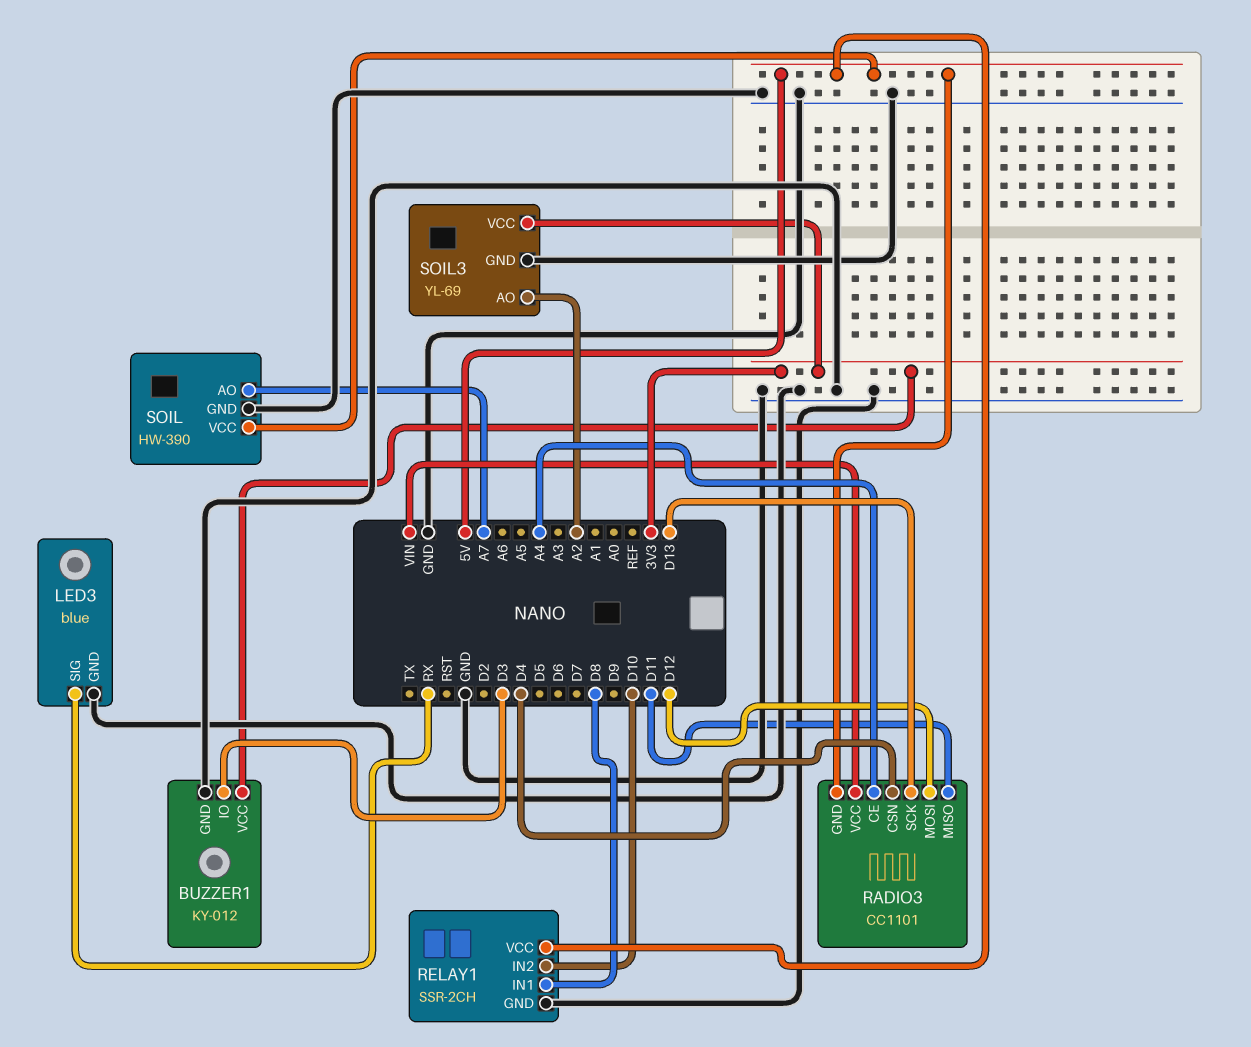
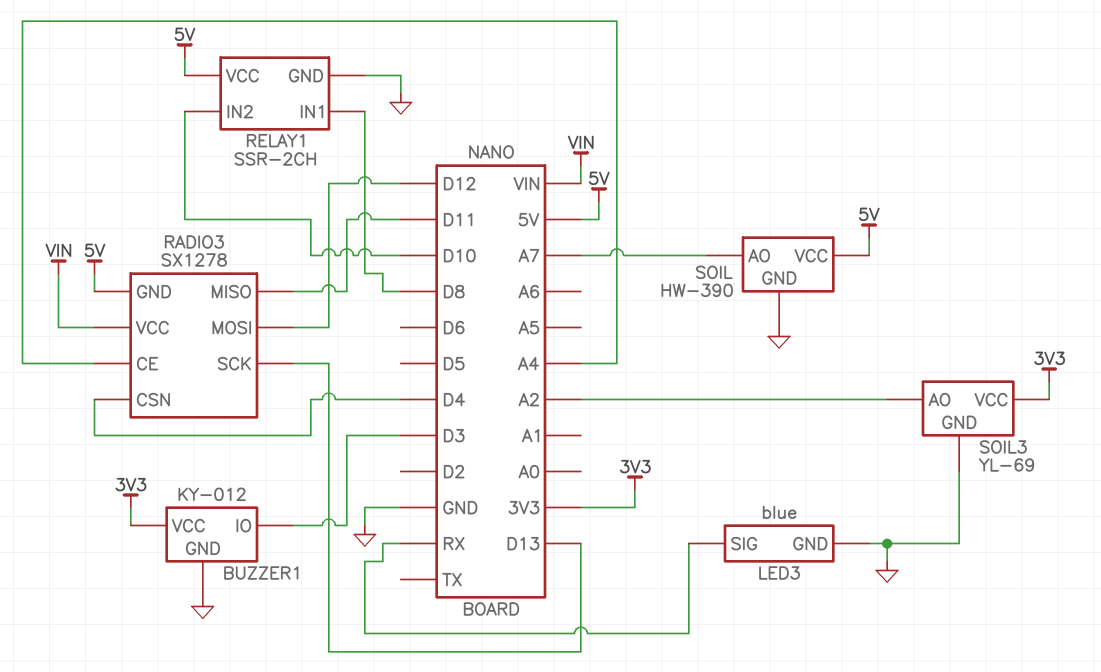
RADIO3: CC1101 -> SX1278

